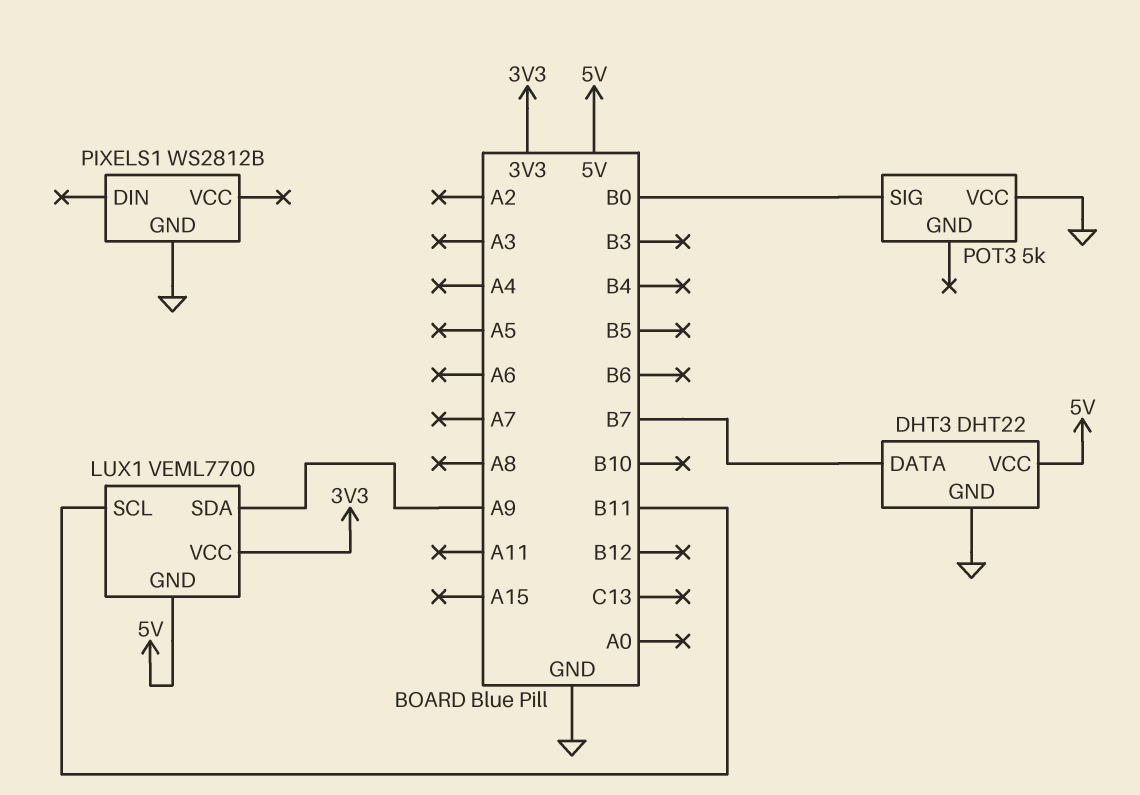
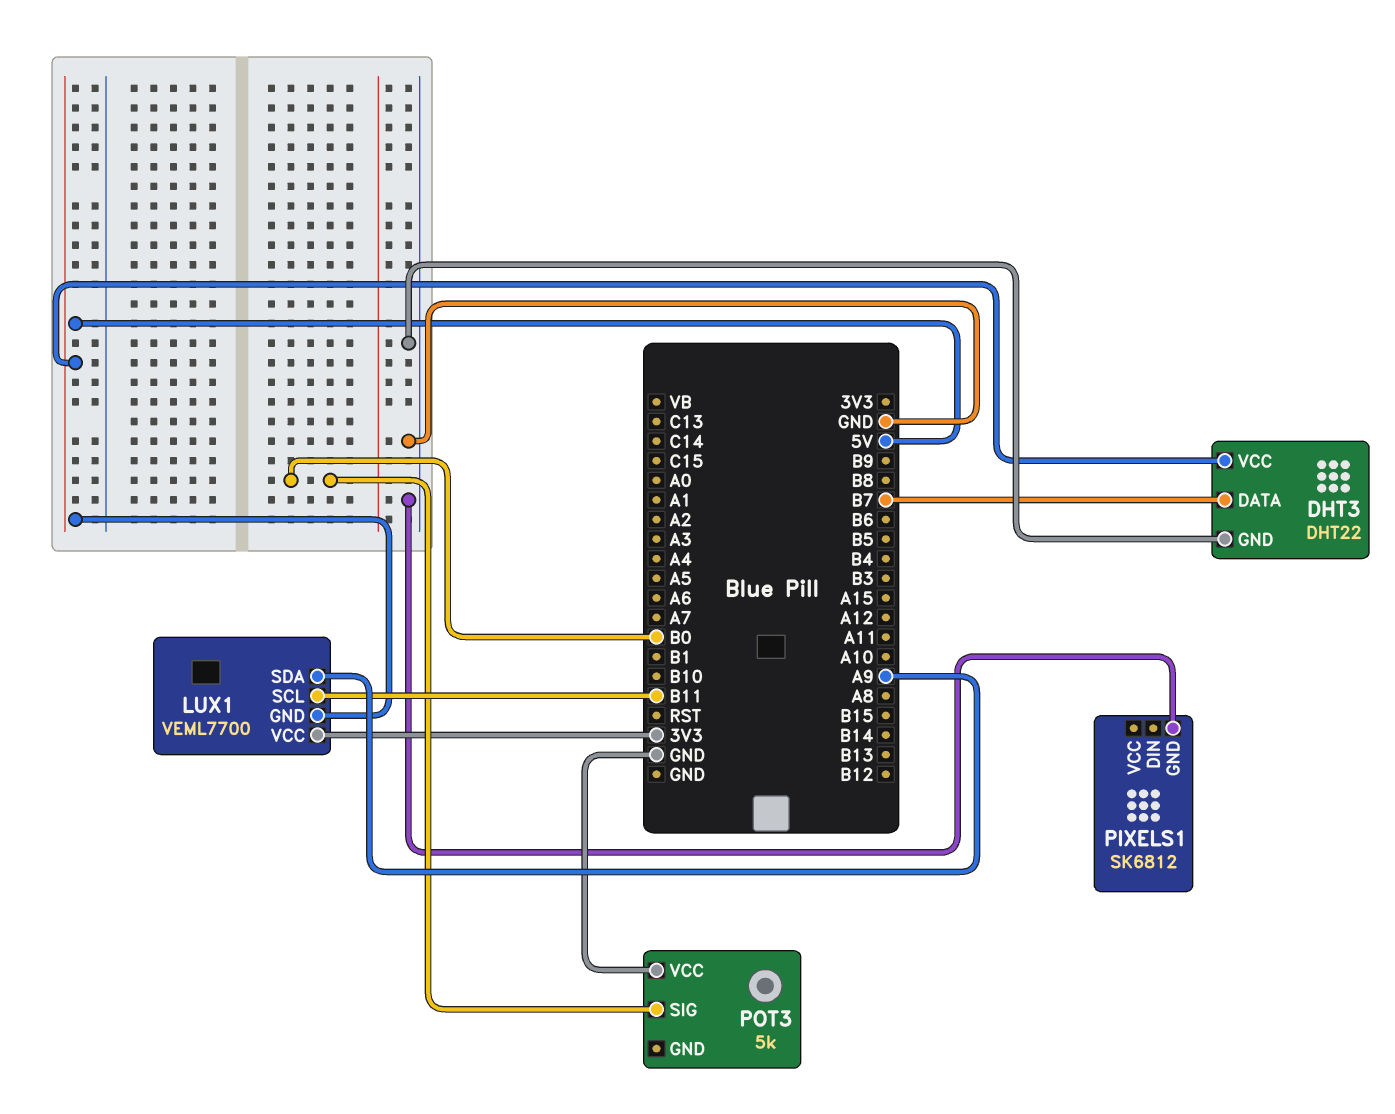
PIXELS1: WS2812B -> SK6812

